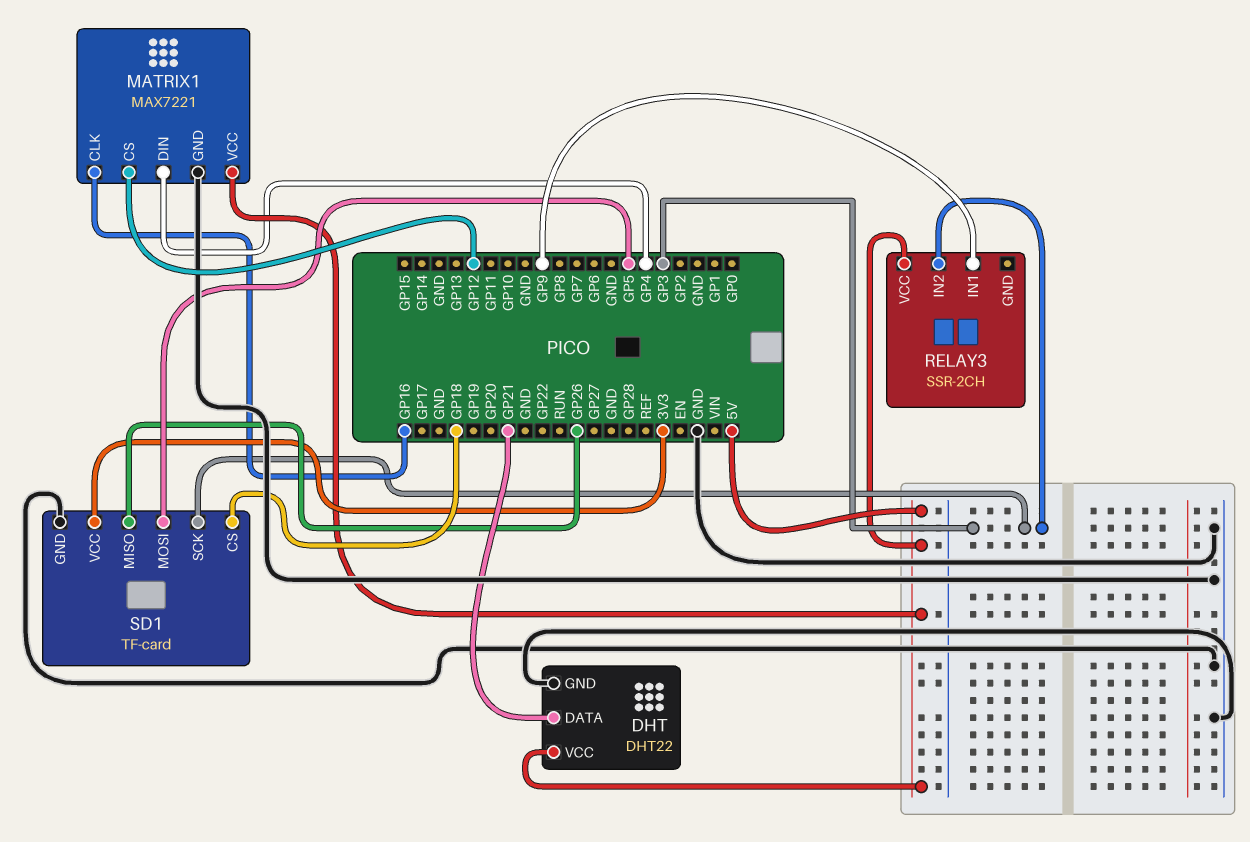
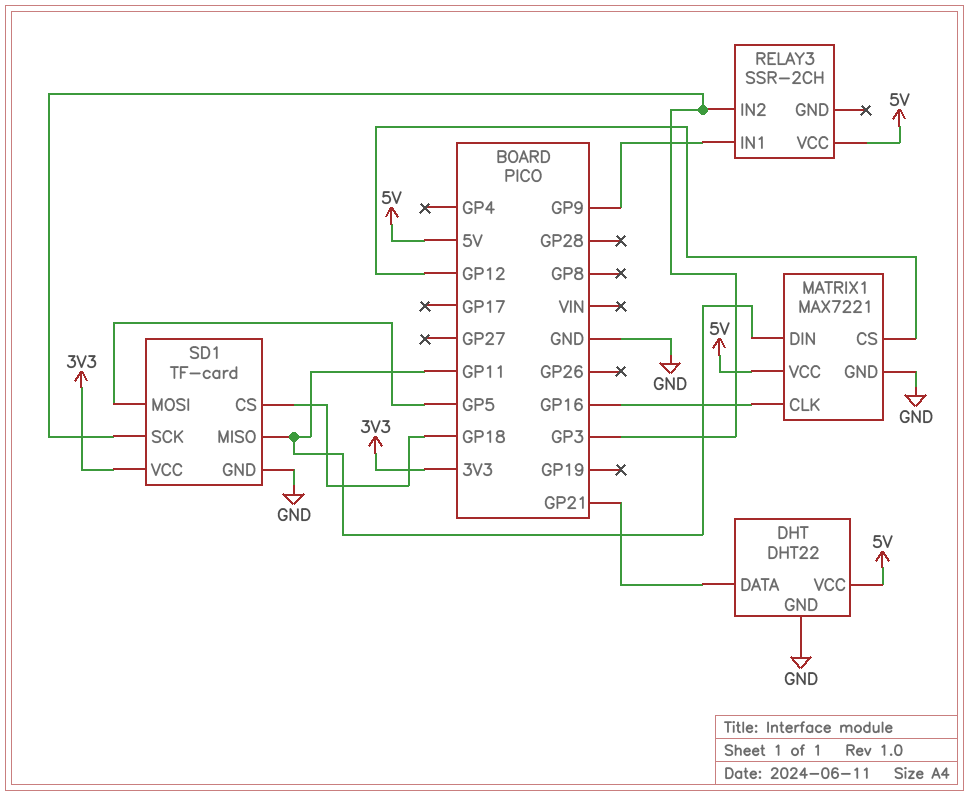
MATRIX1 pin DIN: GP4 -> GP11
SD1 pin MISO: GP26 -> GP11

